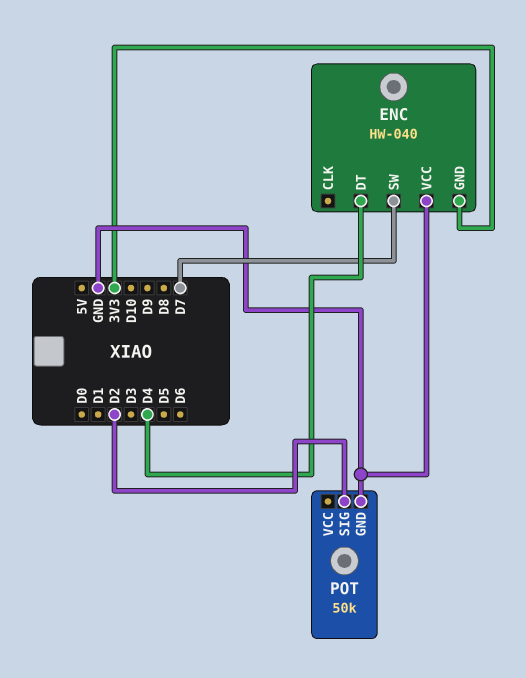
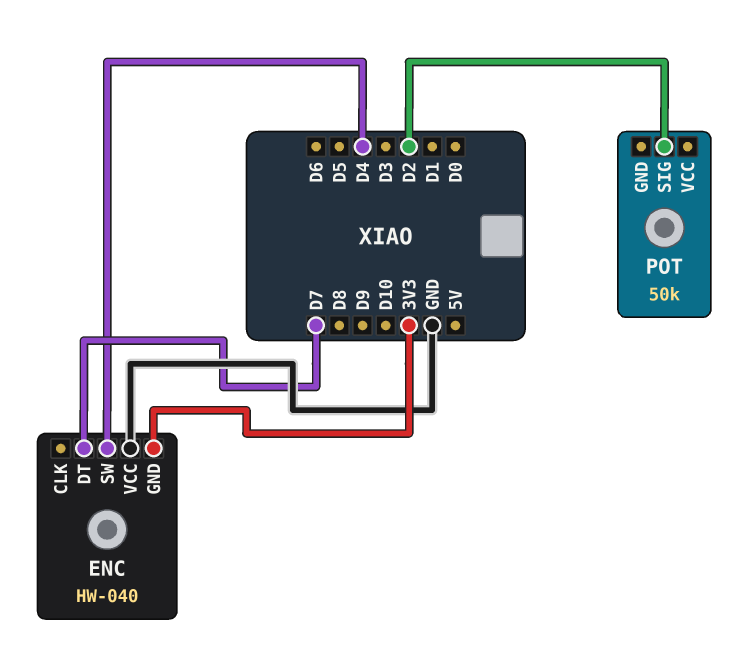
ENC pin DT: D4 -> D7
ENC pin SW: D7 -> D4
POT pin GND: GND -> none

